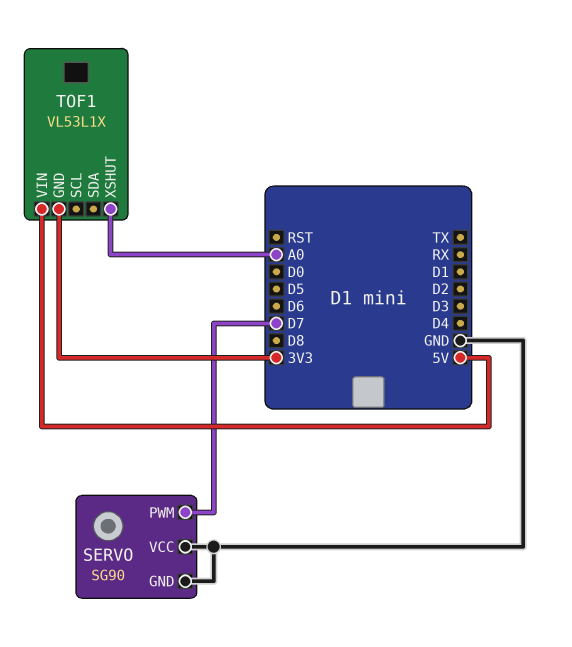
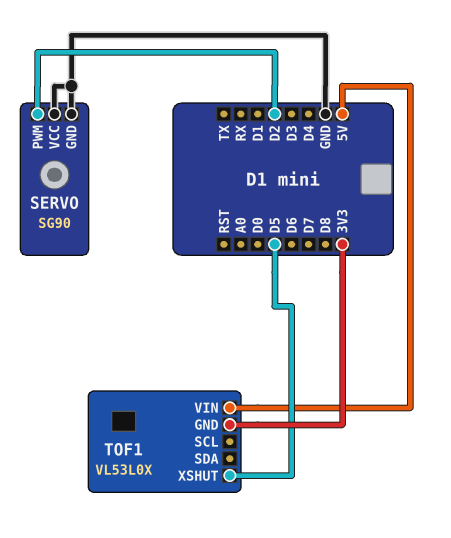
SERVO pin PWM: D7 -> D2
TOF1: VL53L1X -> VL53L0X
TOF1 pin XSHUT: A0 -> D5

